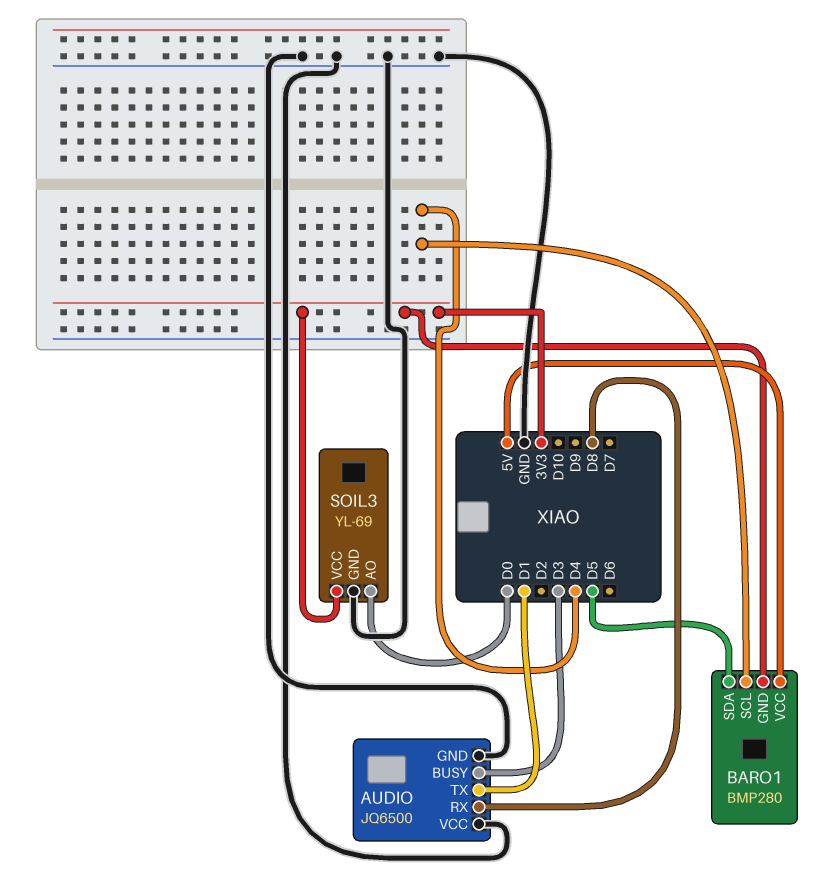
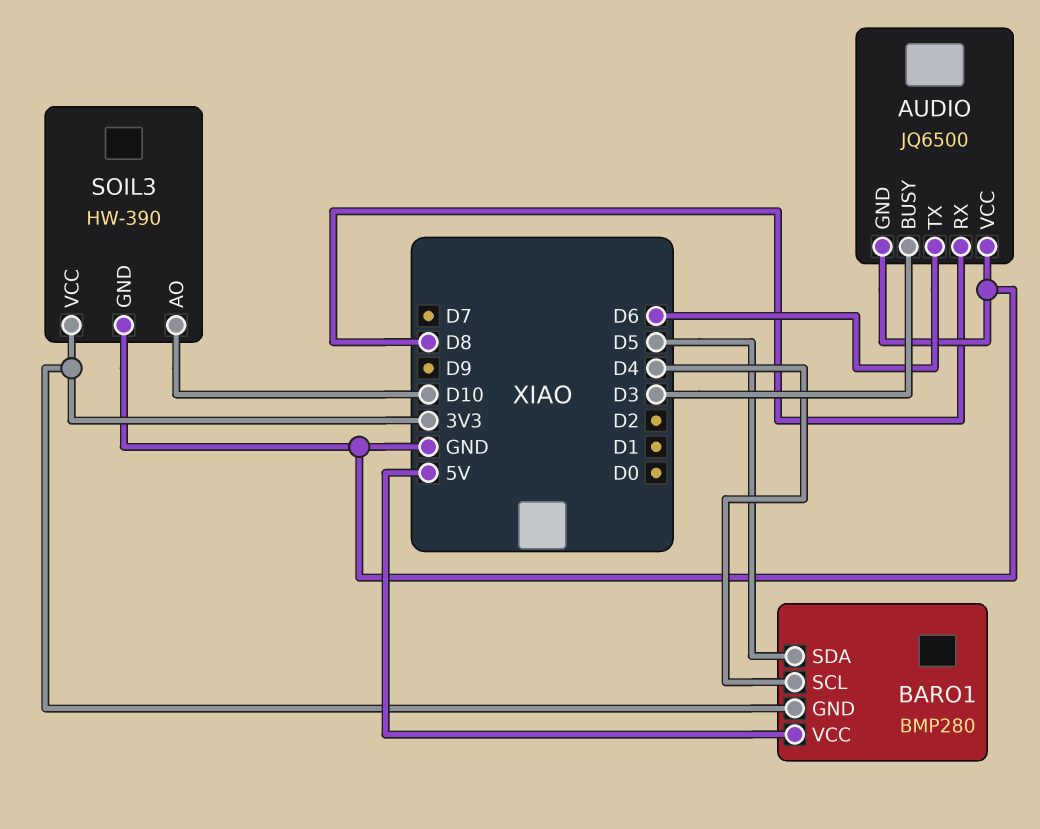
AUDIO pin TX: D1 -> D6
SOIL3: YL-69 -> HW-390
SOIL3 pin AO: D0 -> D10

